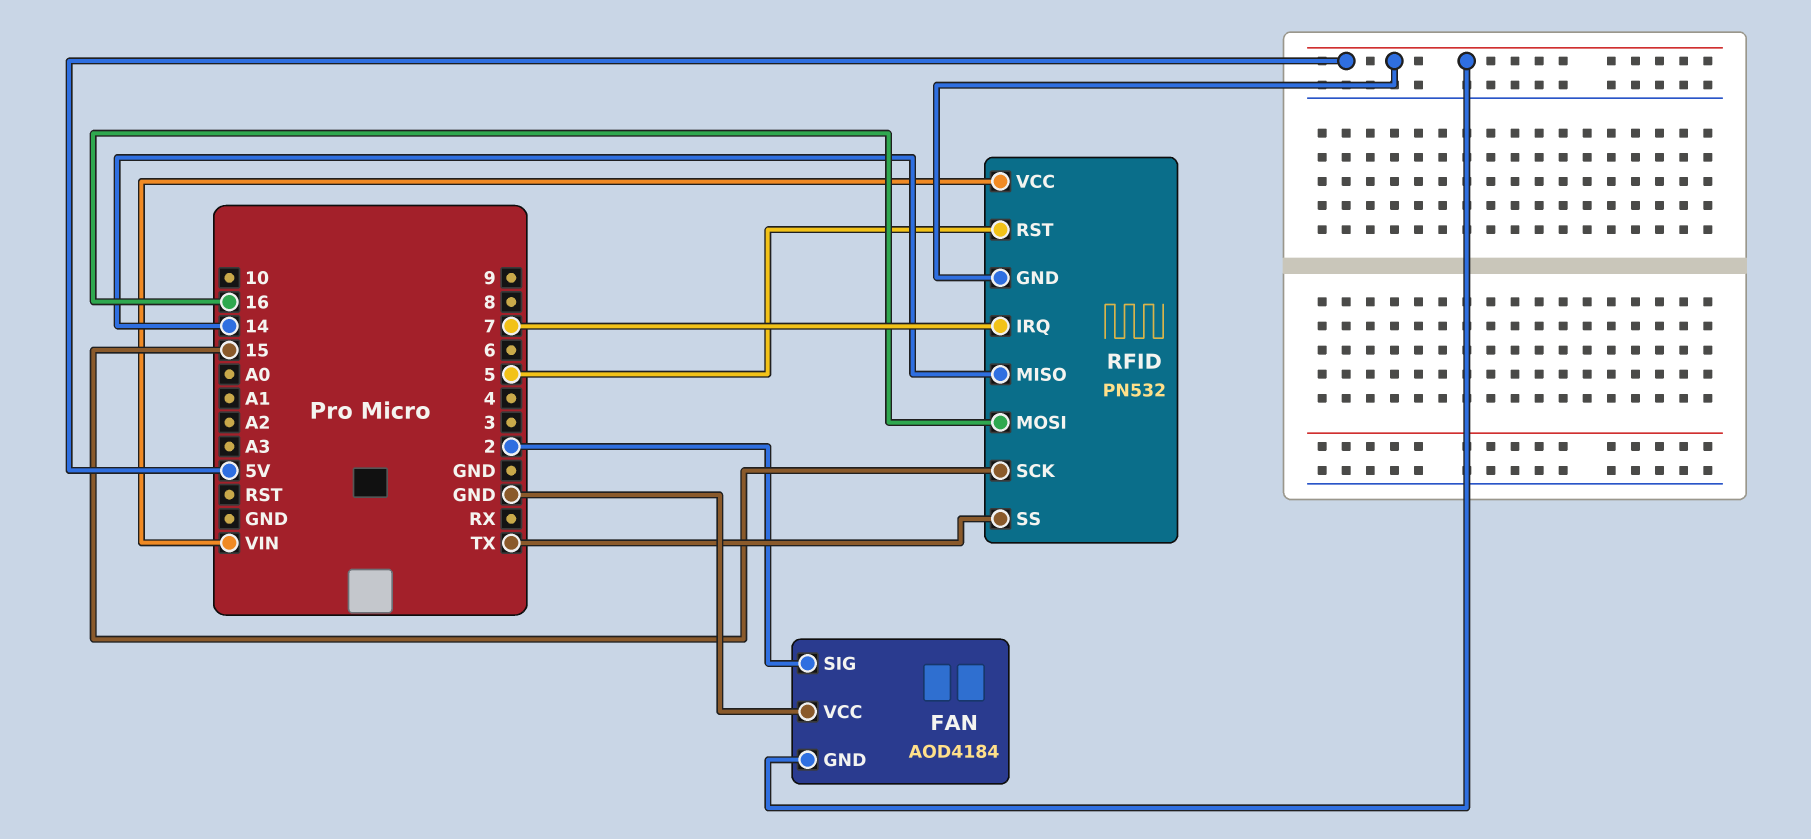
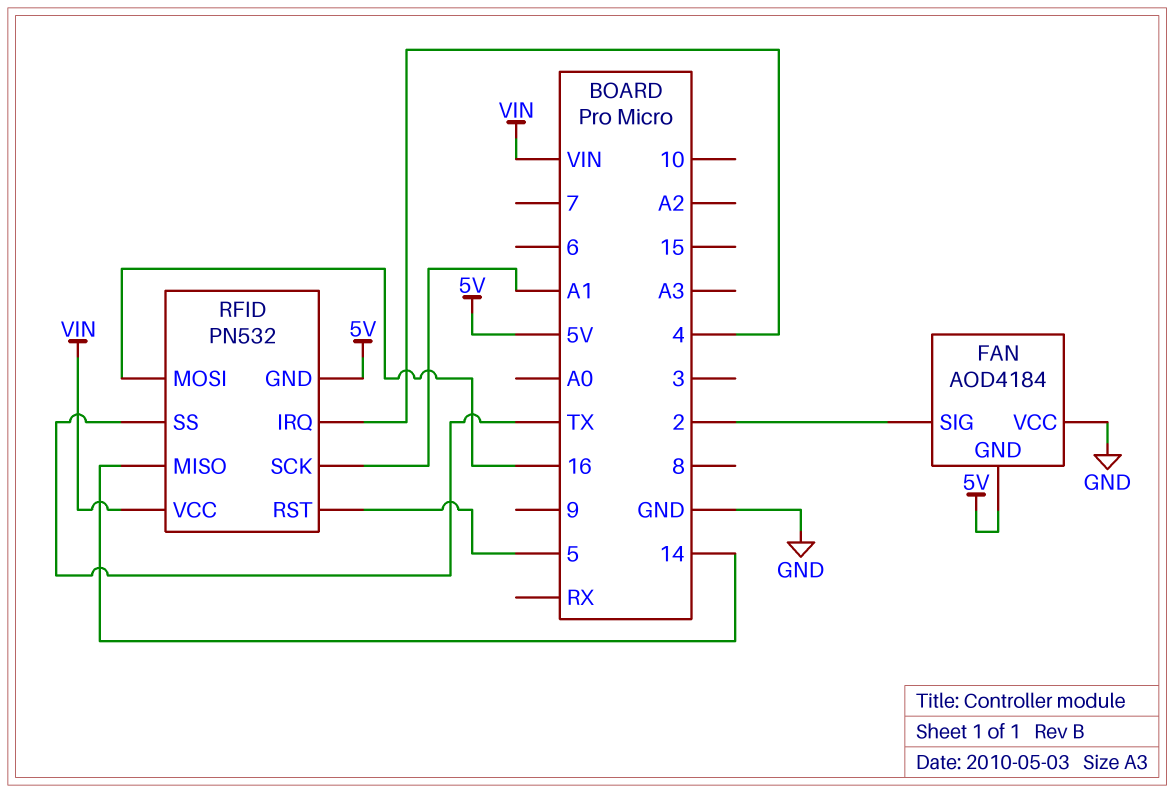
RFID pin IRQ: 7 -> 4
RFID pin SCK: 15 -> A1

